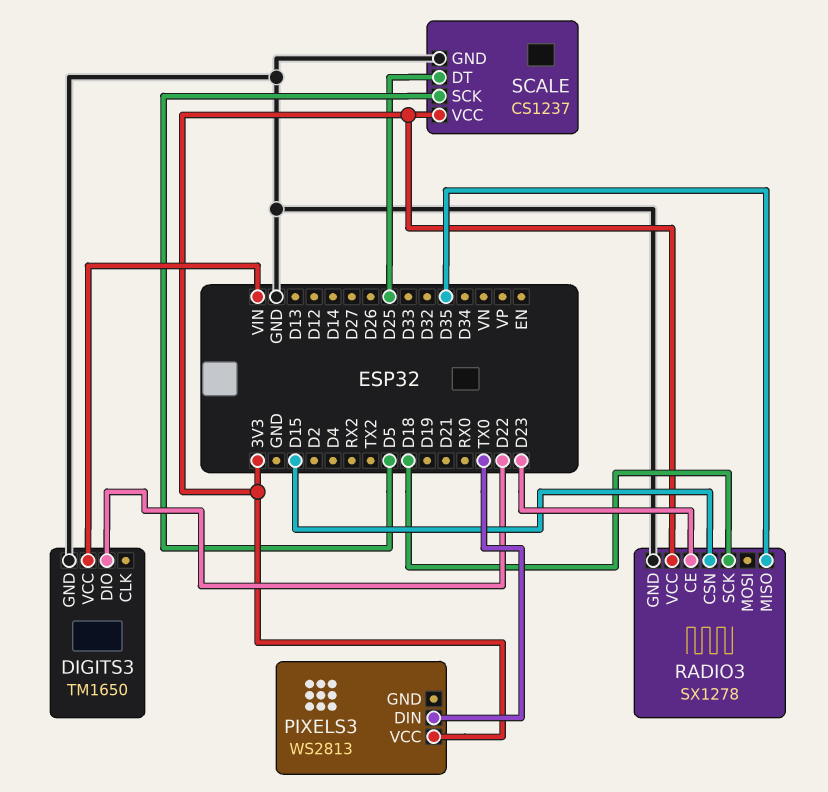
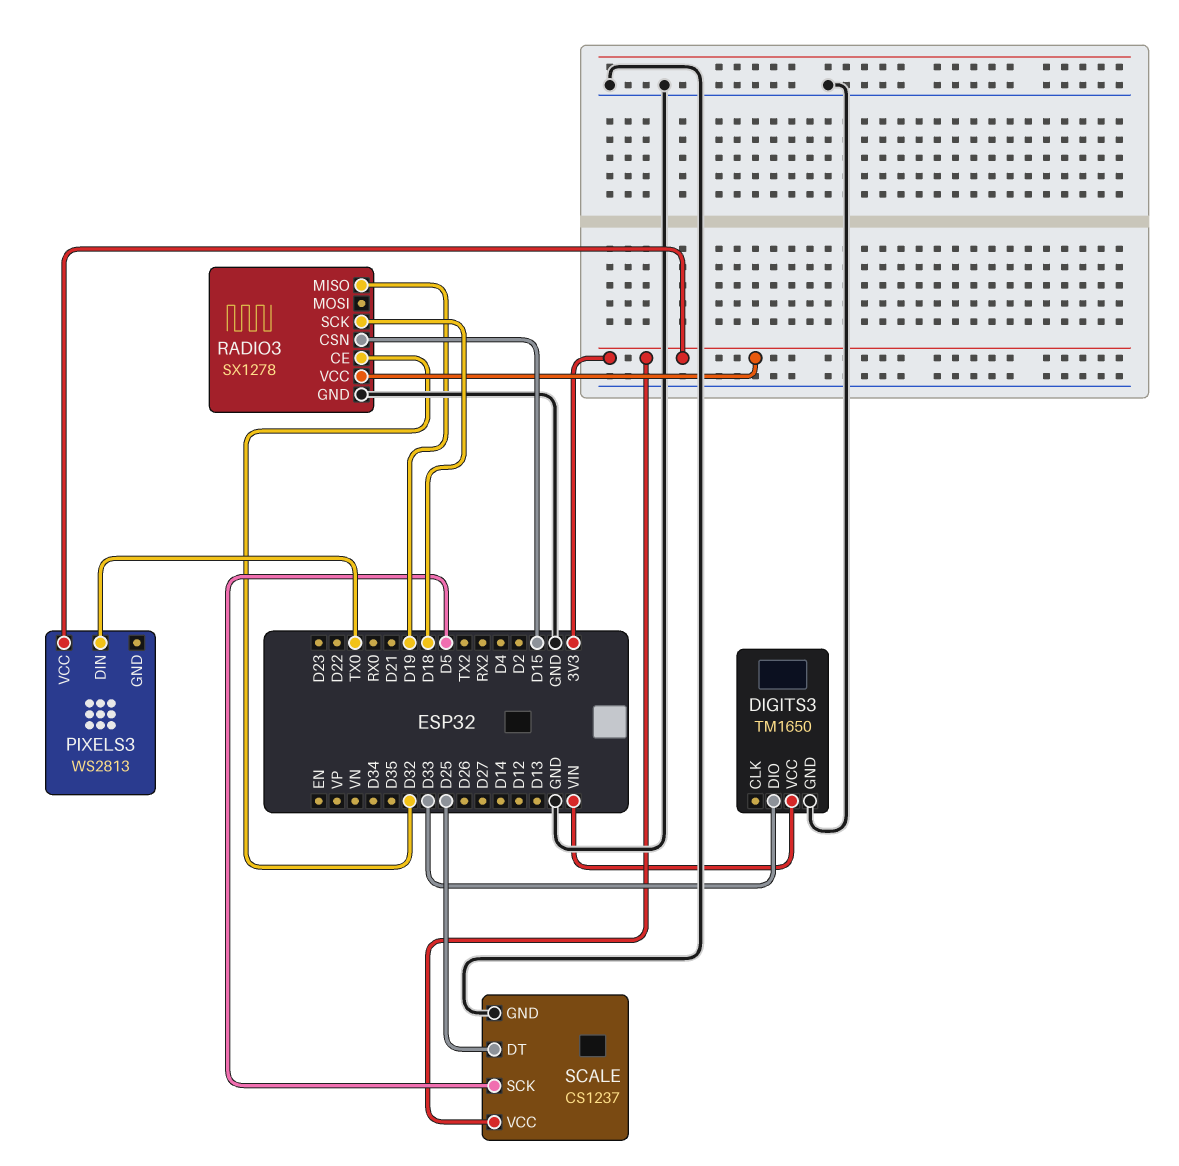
DIGITS3 pin DIO: D22 -> D33
RADIO3 pin CE: D23 -> D32
RADIO3 pin MISO: D35 -> D19

